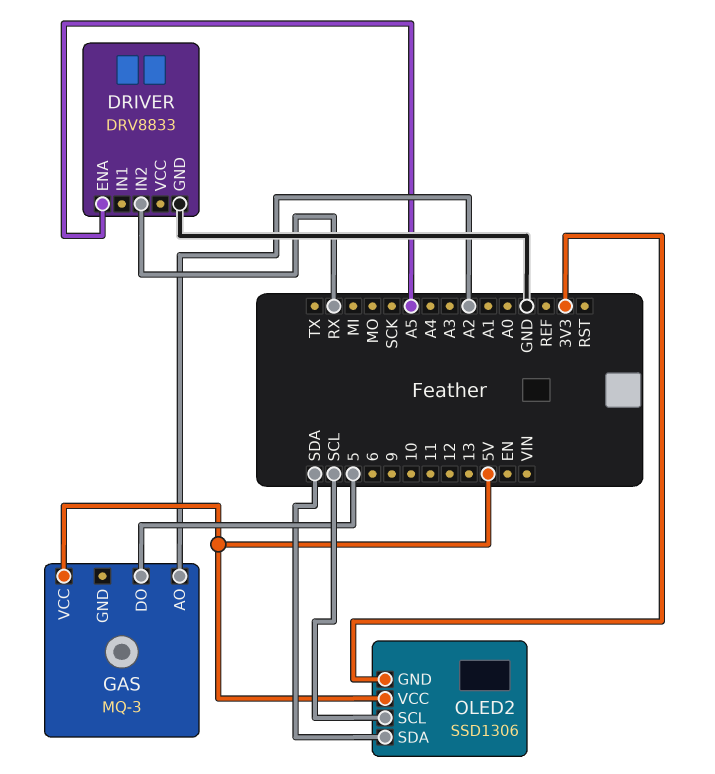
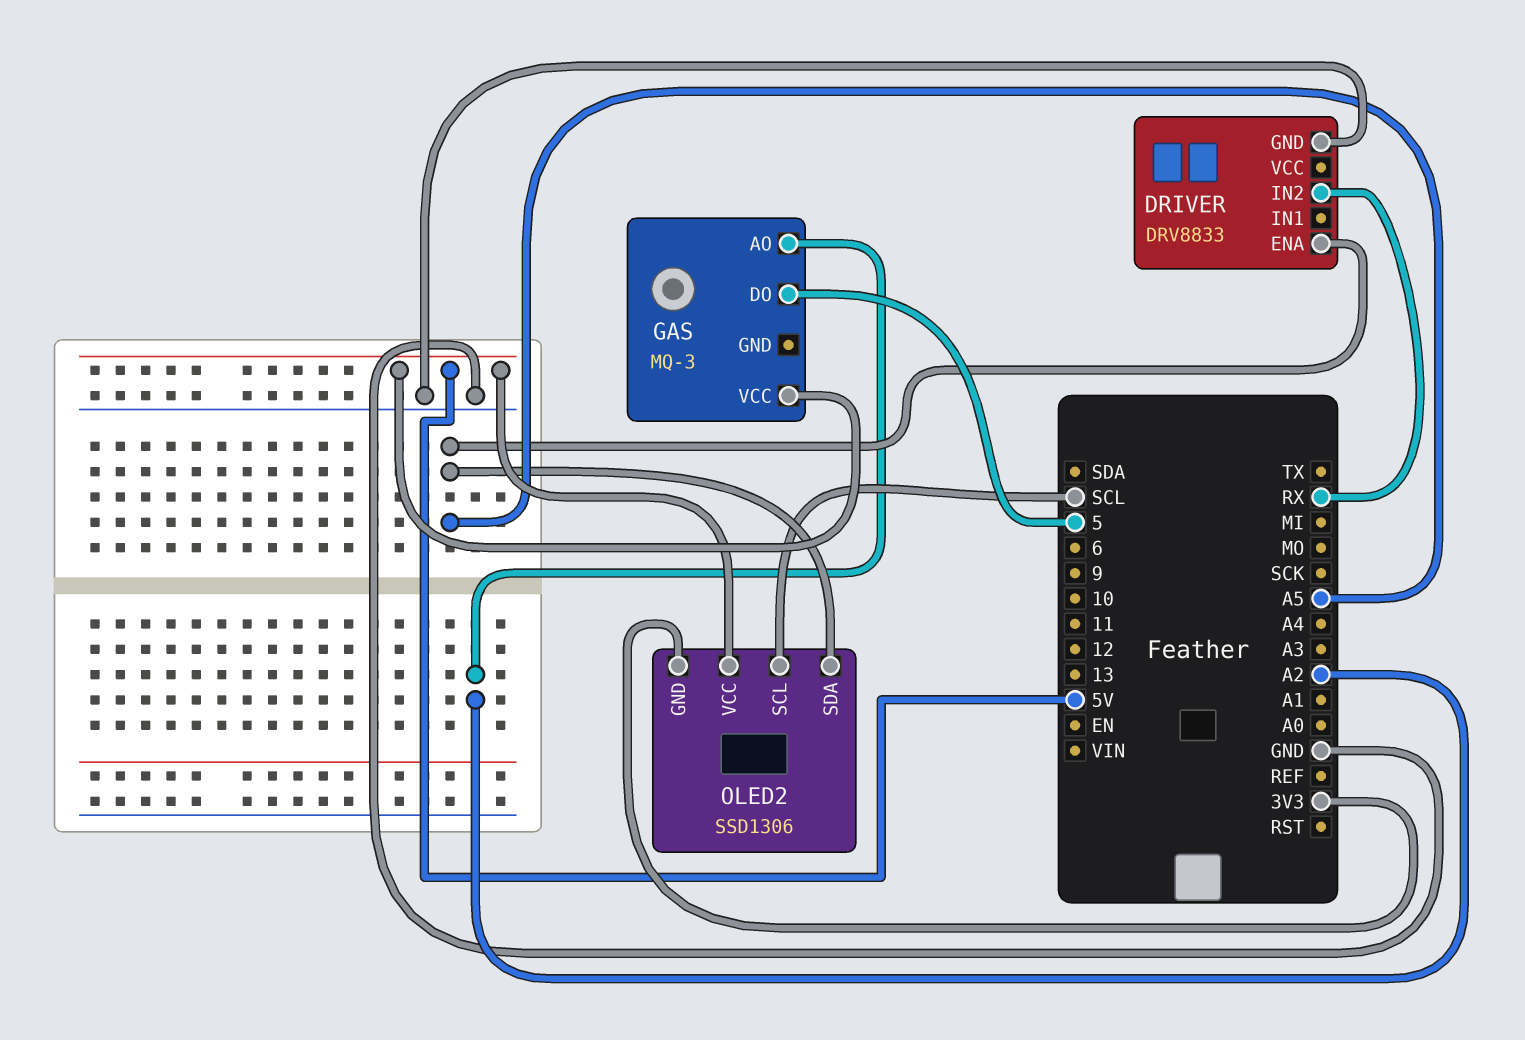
OLED2 pin SDA: SDA -> A5

